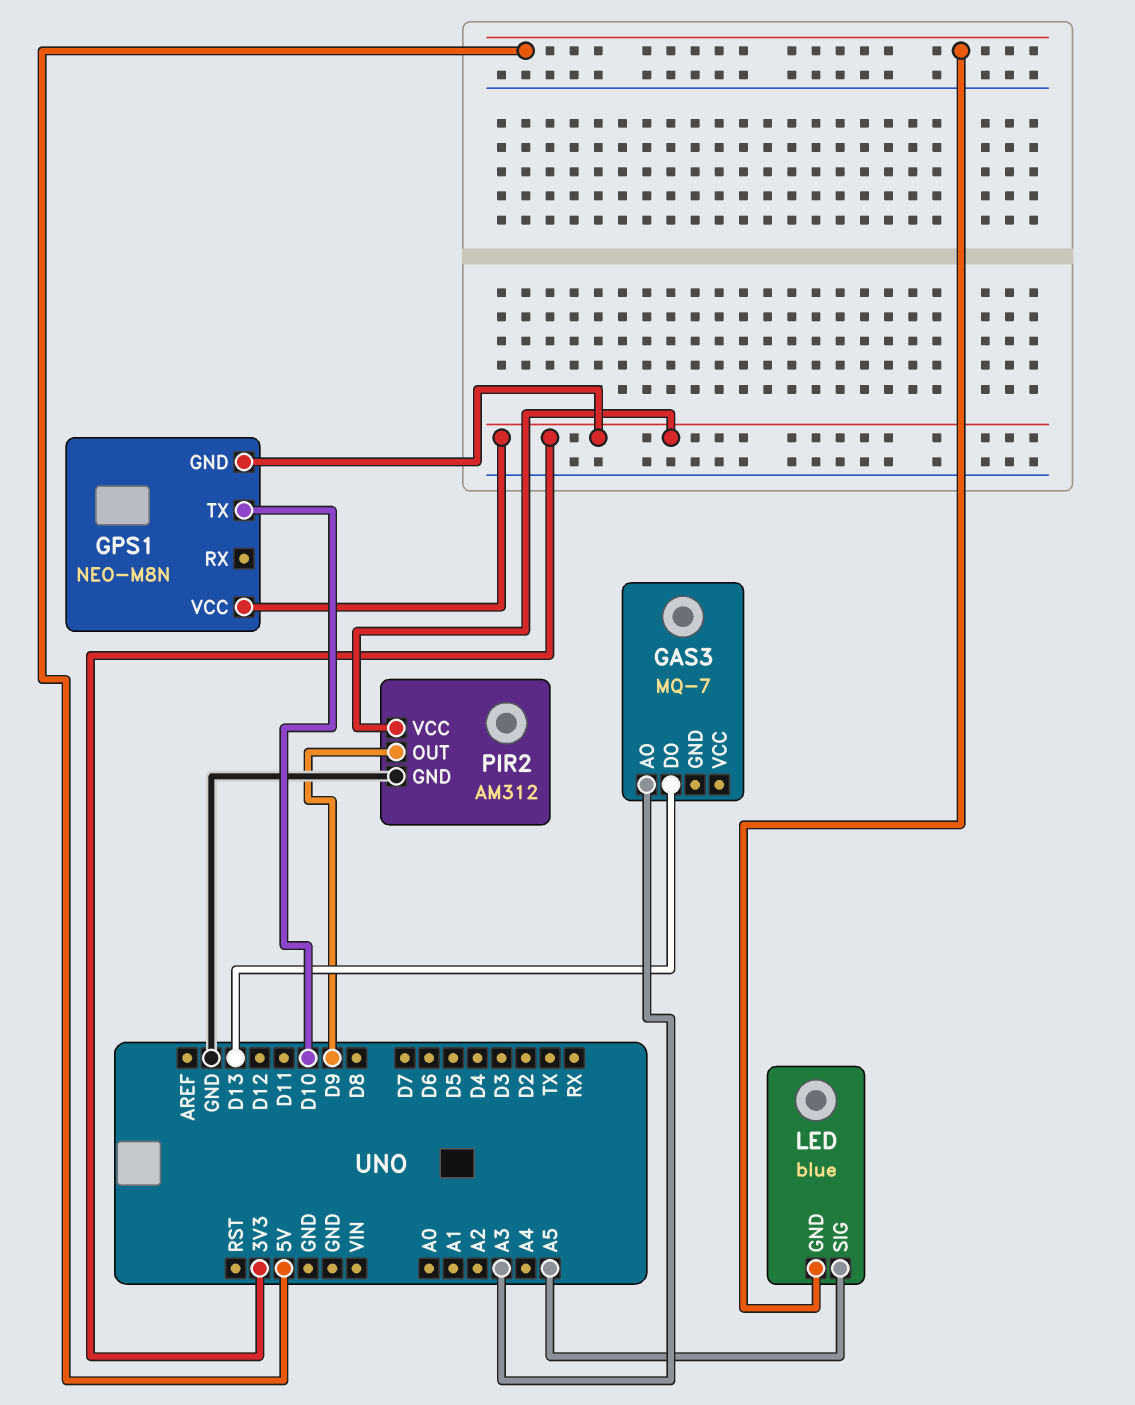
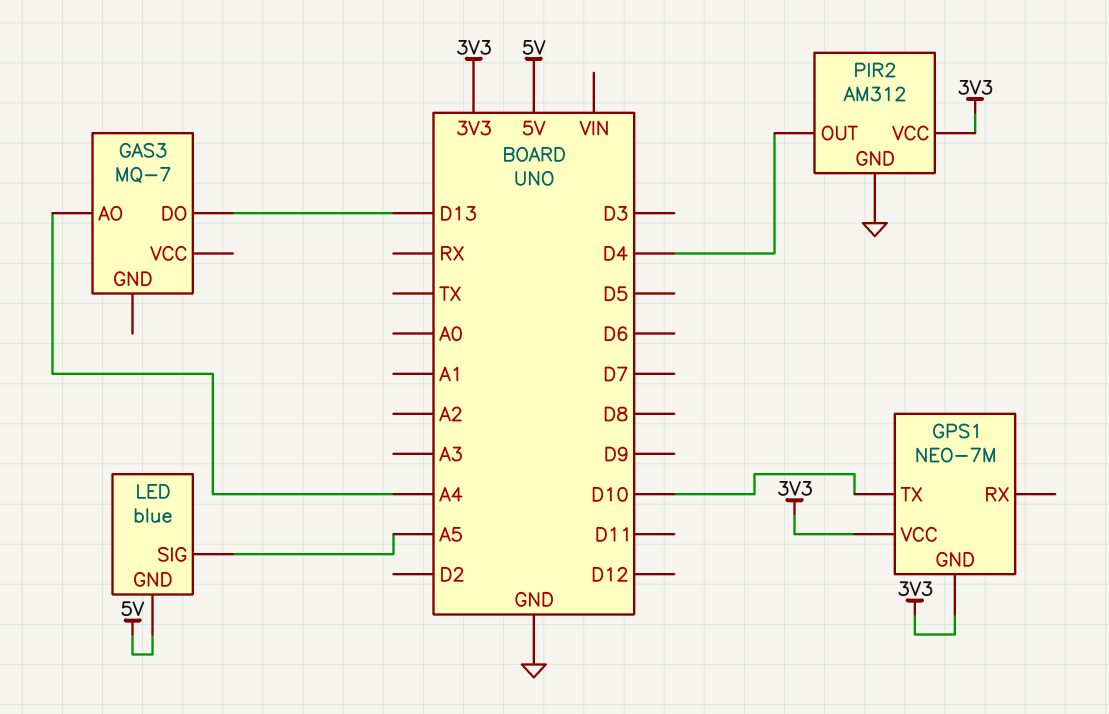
GAS3 pin AO: A3 -> A4
GPS1: NEO-M8N -> NEO-7M
PIR2 pin OUT: D9 -> D4

